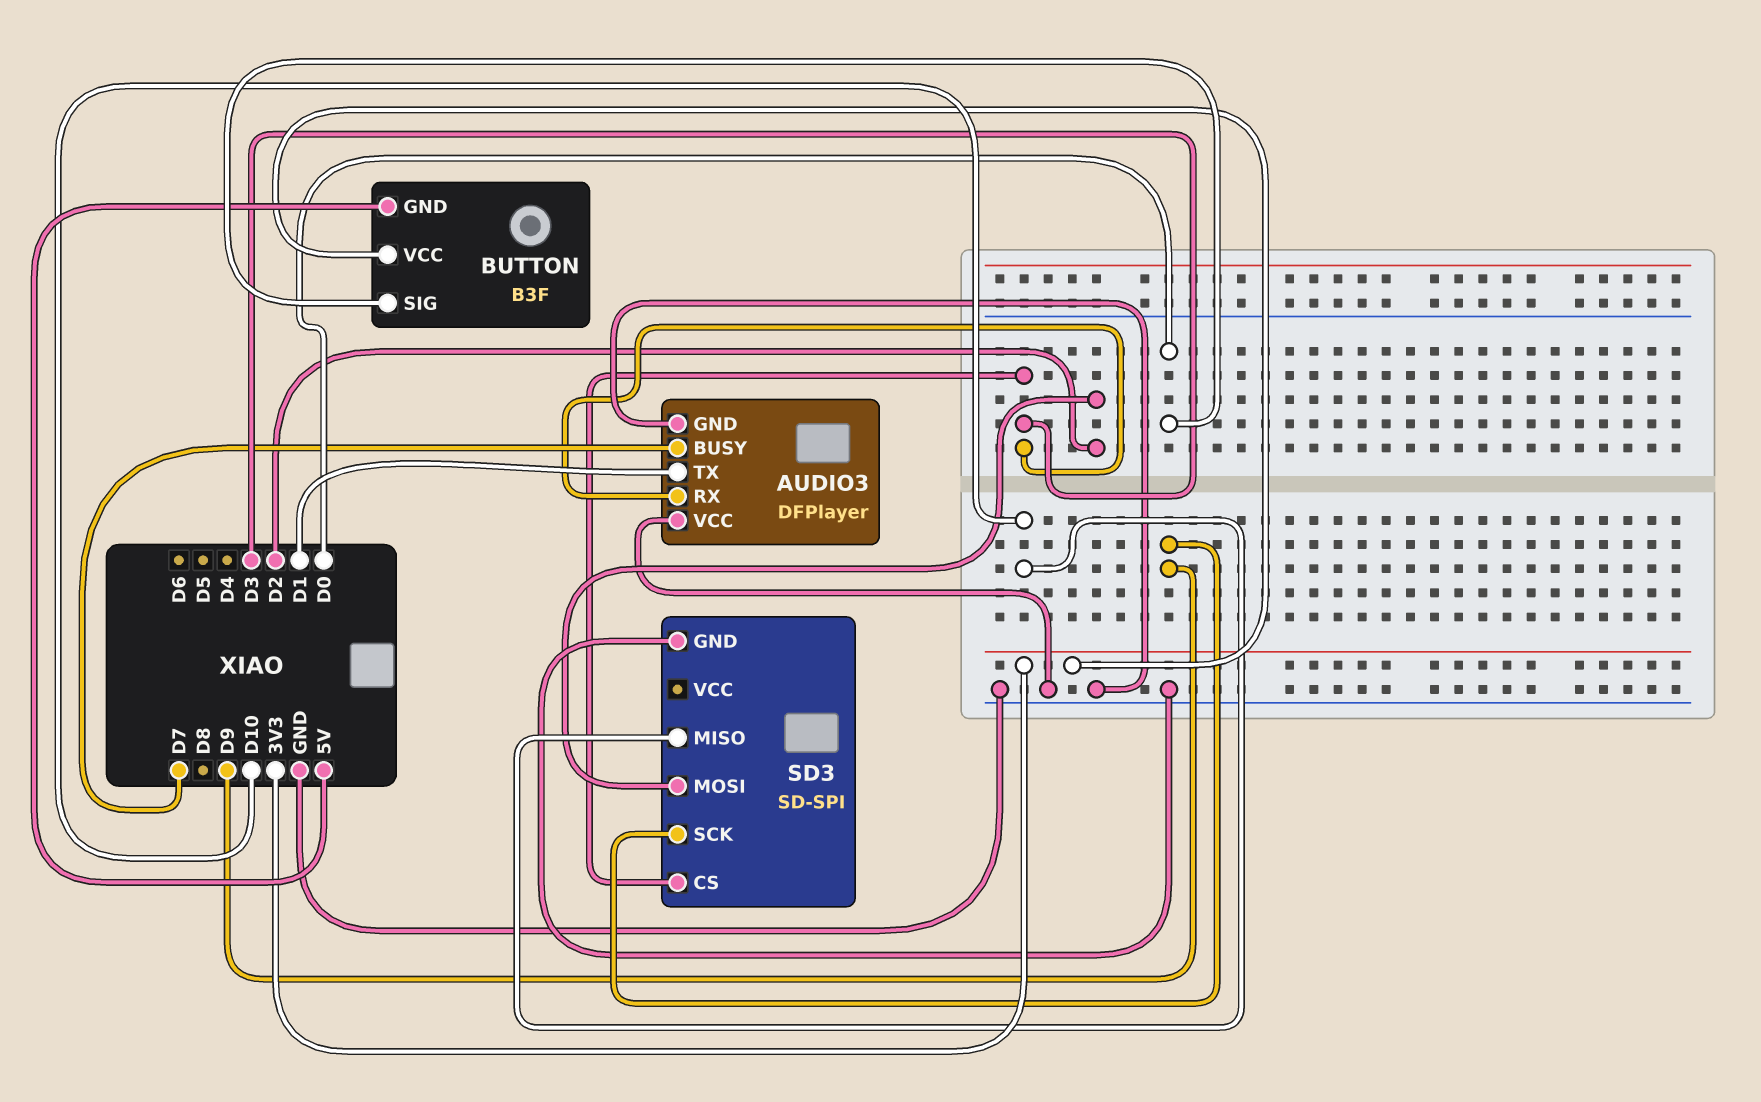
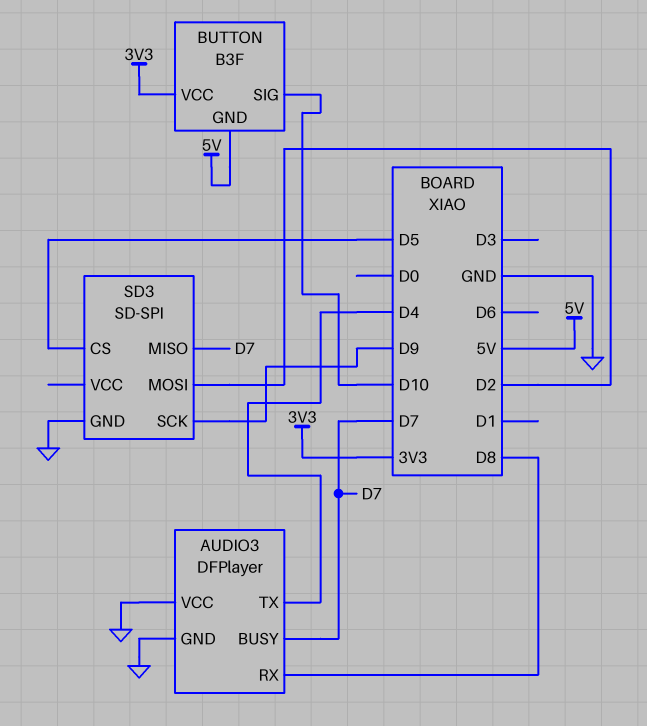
AUDIO3 pin RX: D3 -> D8
AUDIO3 pin TX: D1 -> D4
BUTTON pin SIG: D0 -> D10
SD3 pin CS: D3 -> D5
SD3 pin MISO: D10 -> D7

